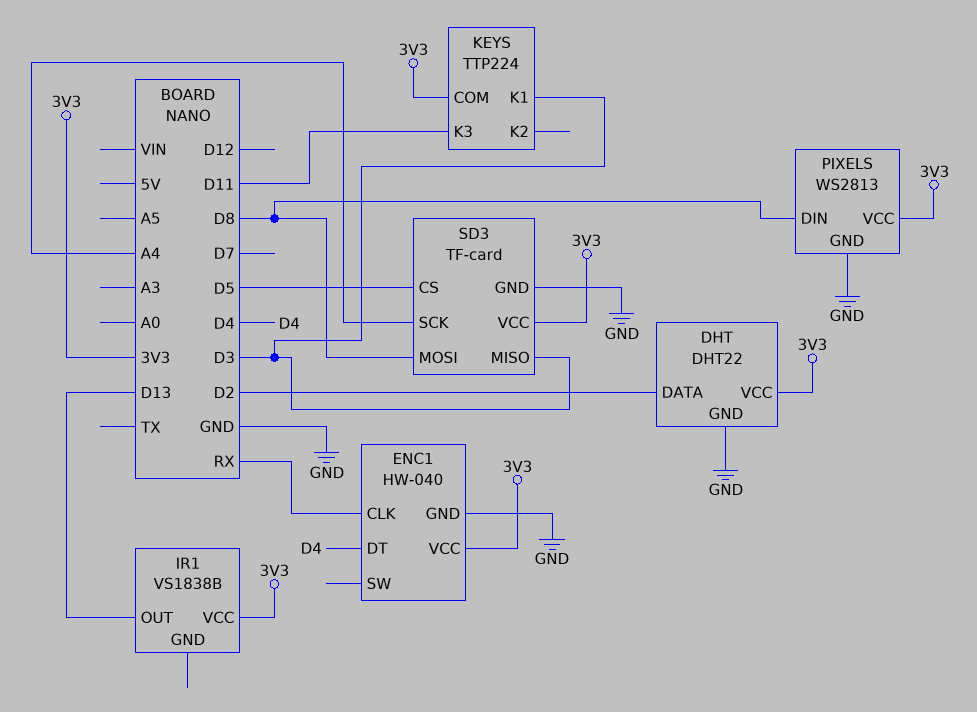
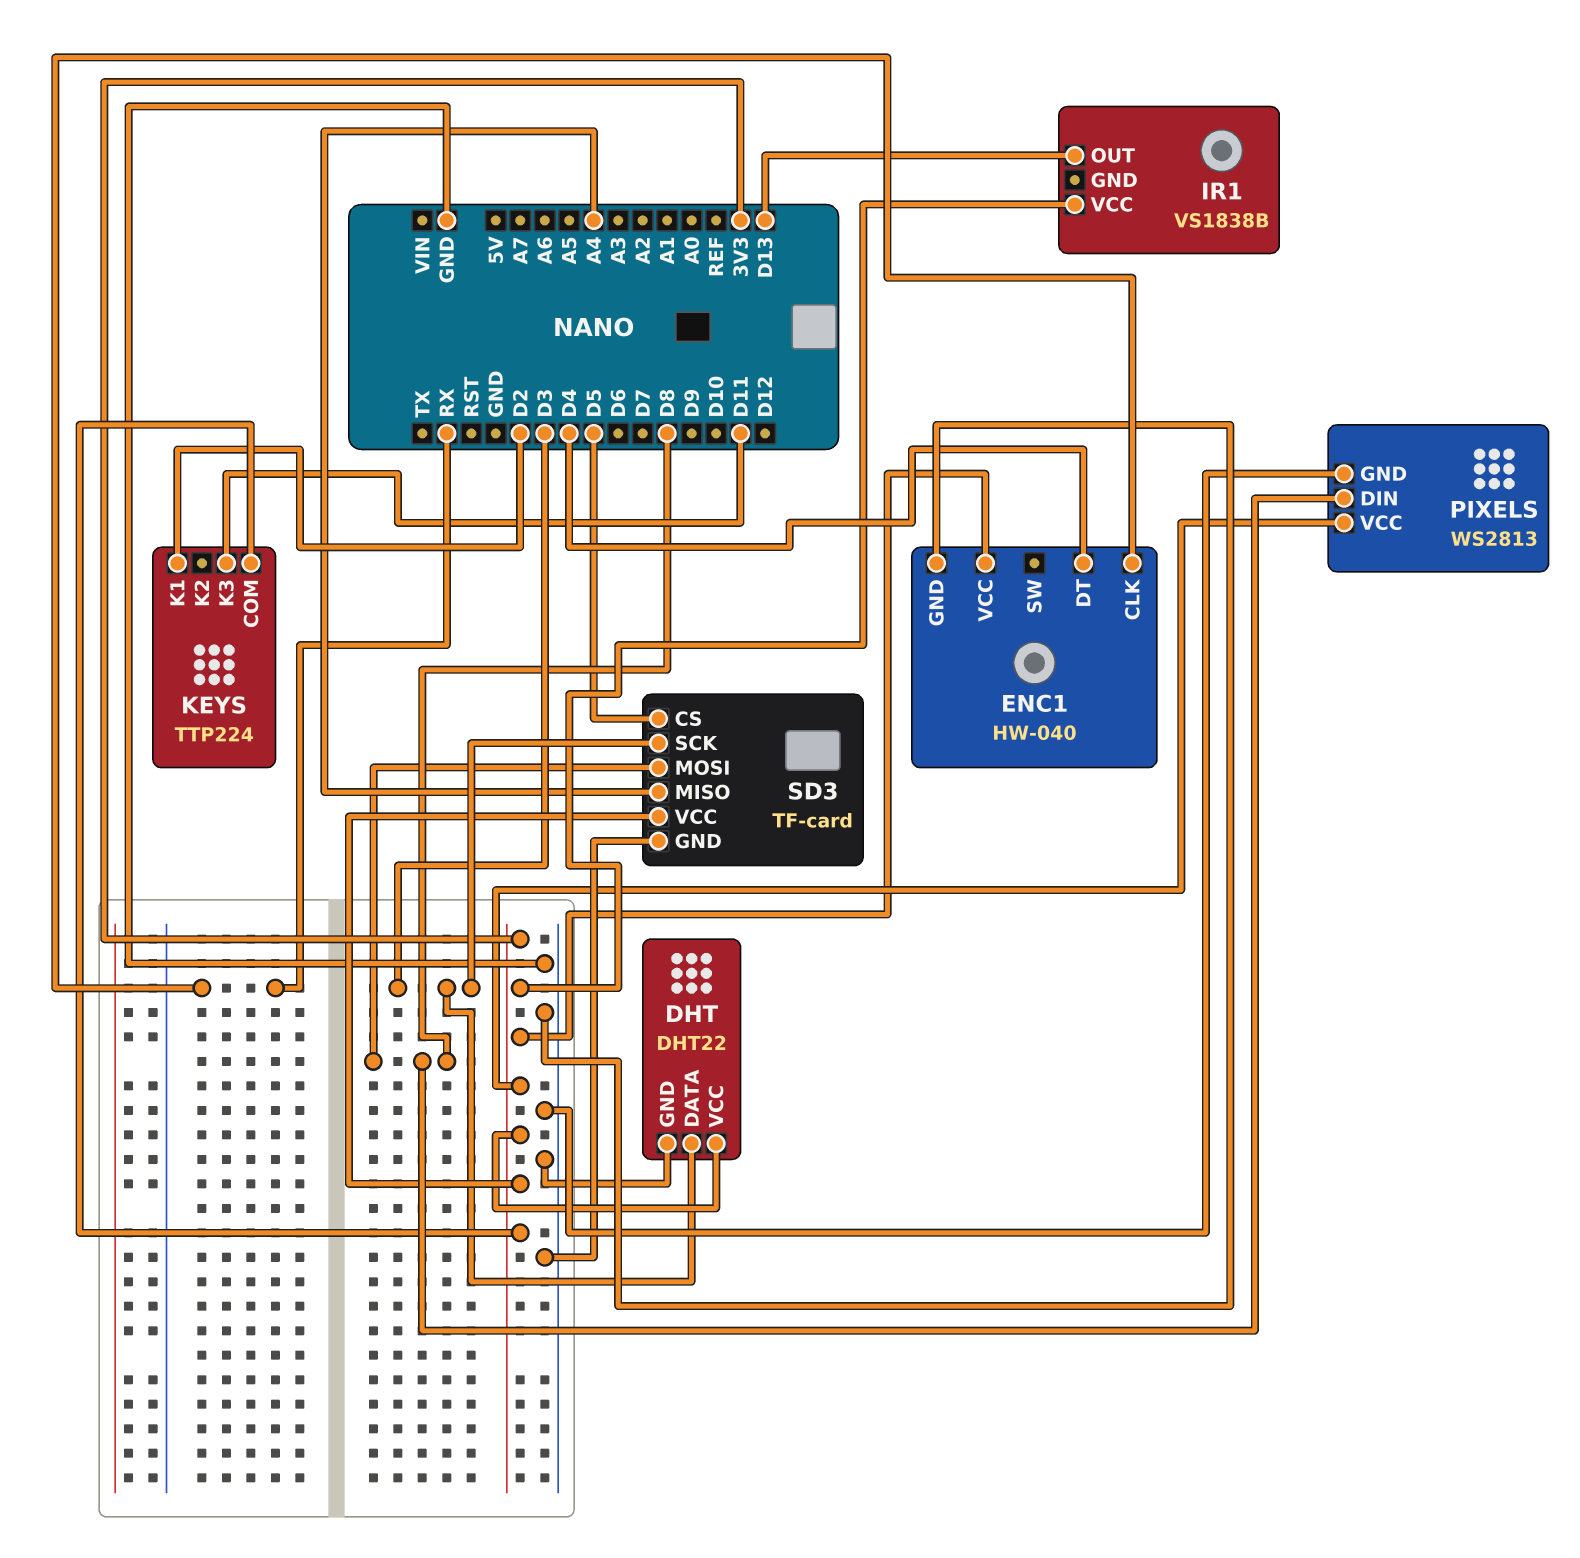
DHT pin DATA: D2 -> D3
KEYS pin K1: D3 -> D2
SD3 pin MISO: D3 -> A4
SD3 pin SCK: A4 -> D3

